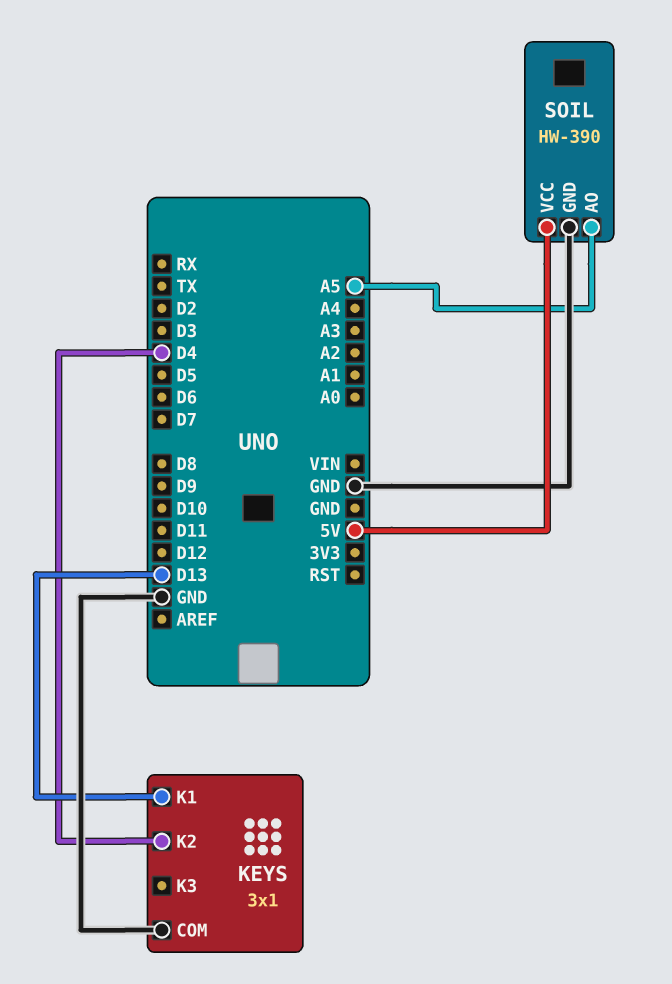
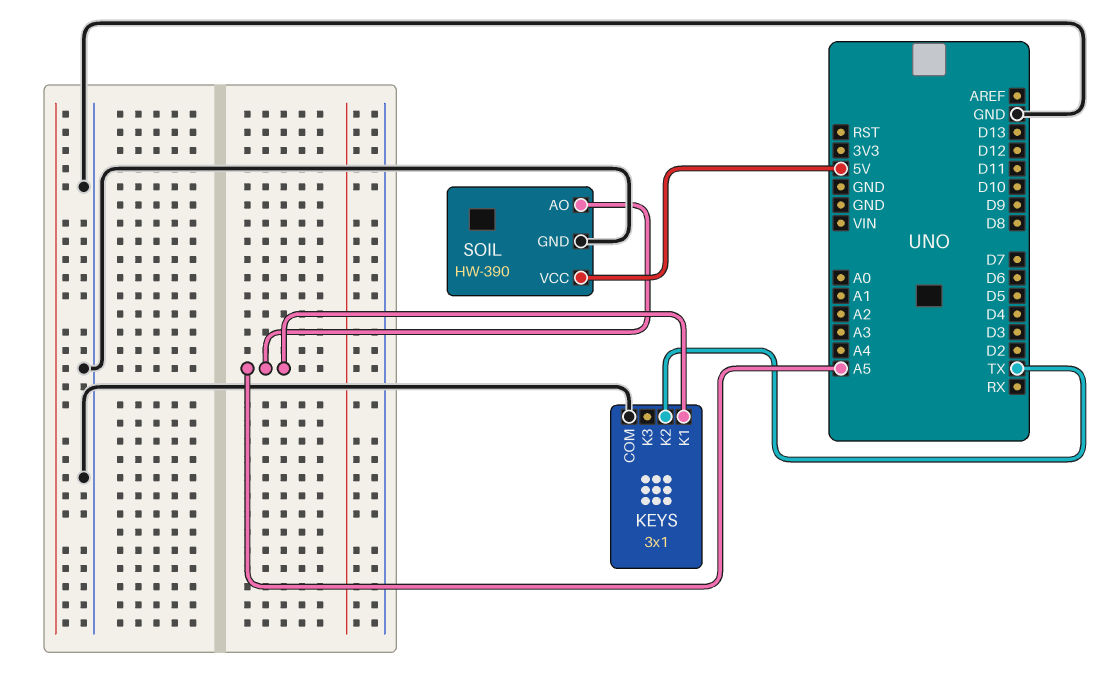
KEYS pin K1: D13 -> A5
KEYS pin K2: D4 -> TX

